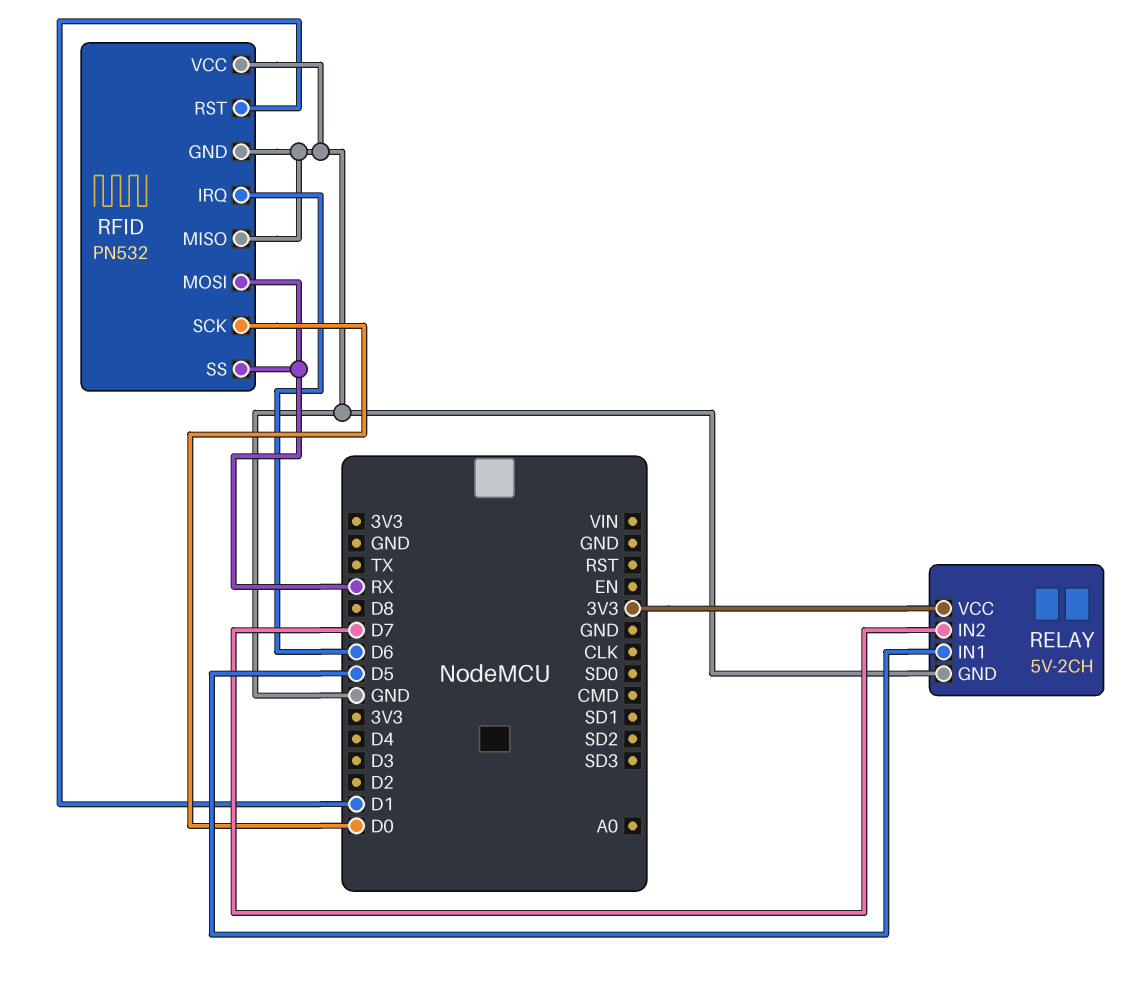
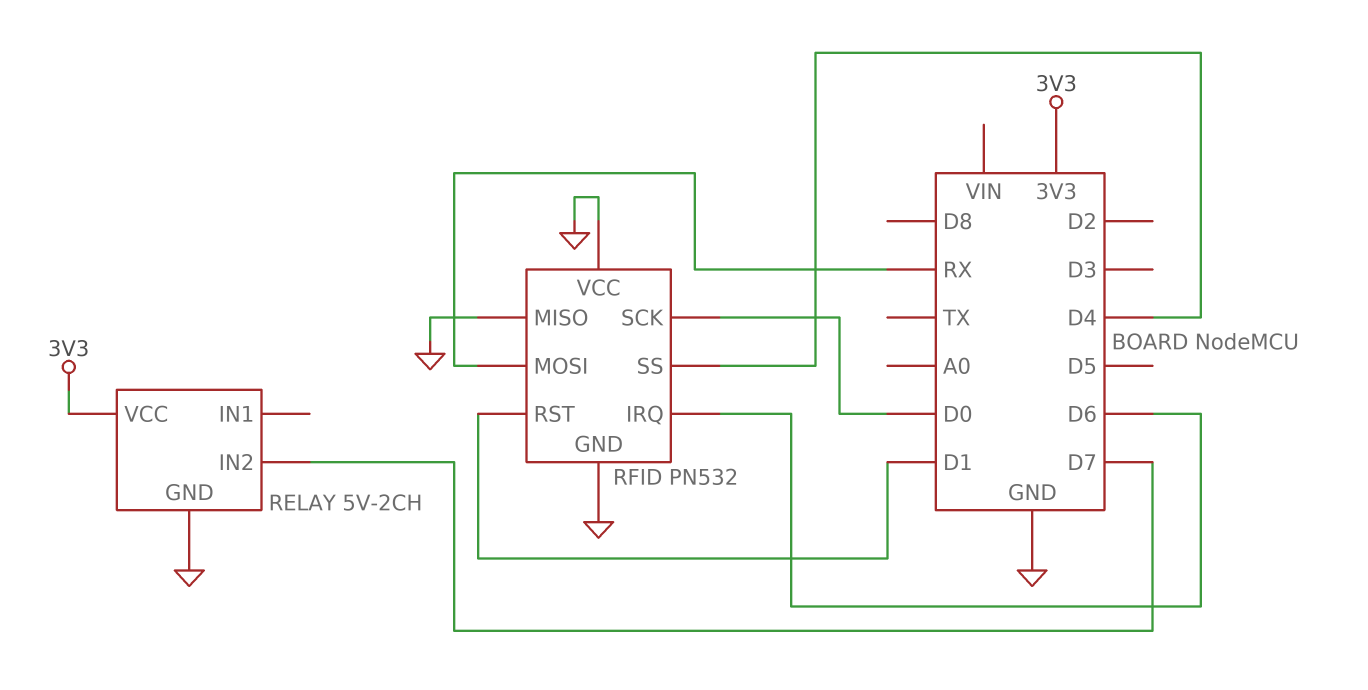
RELAY pin IN1: D5 -> none
RFID pin SS: RX -> D4

